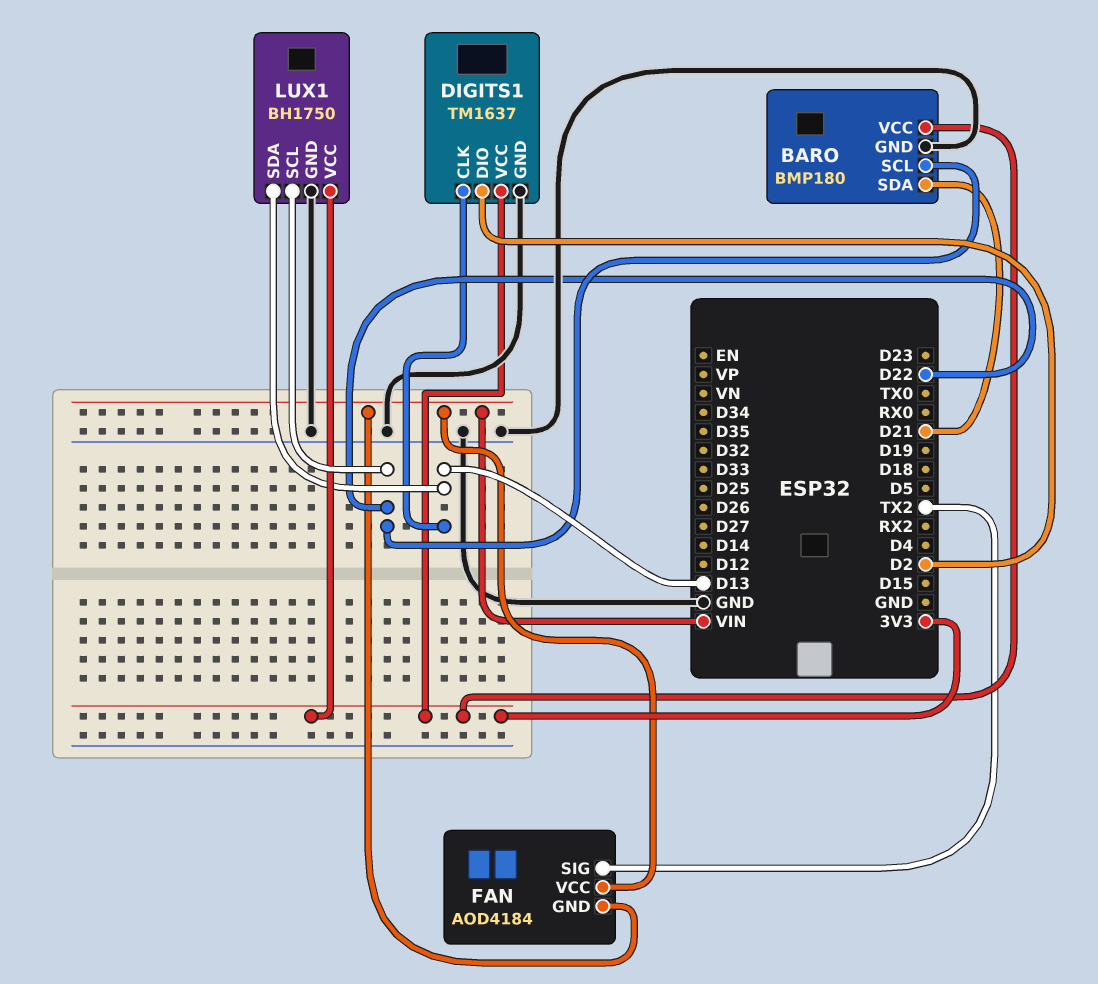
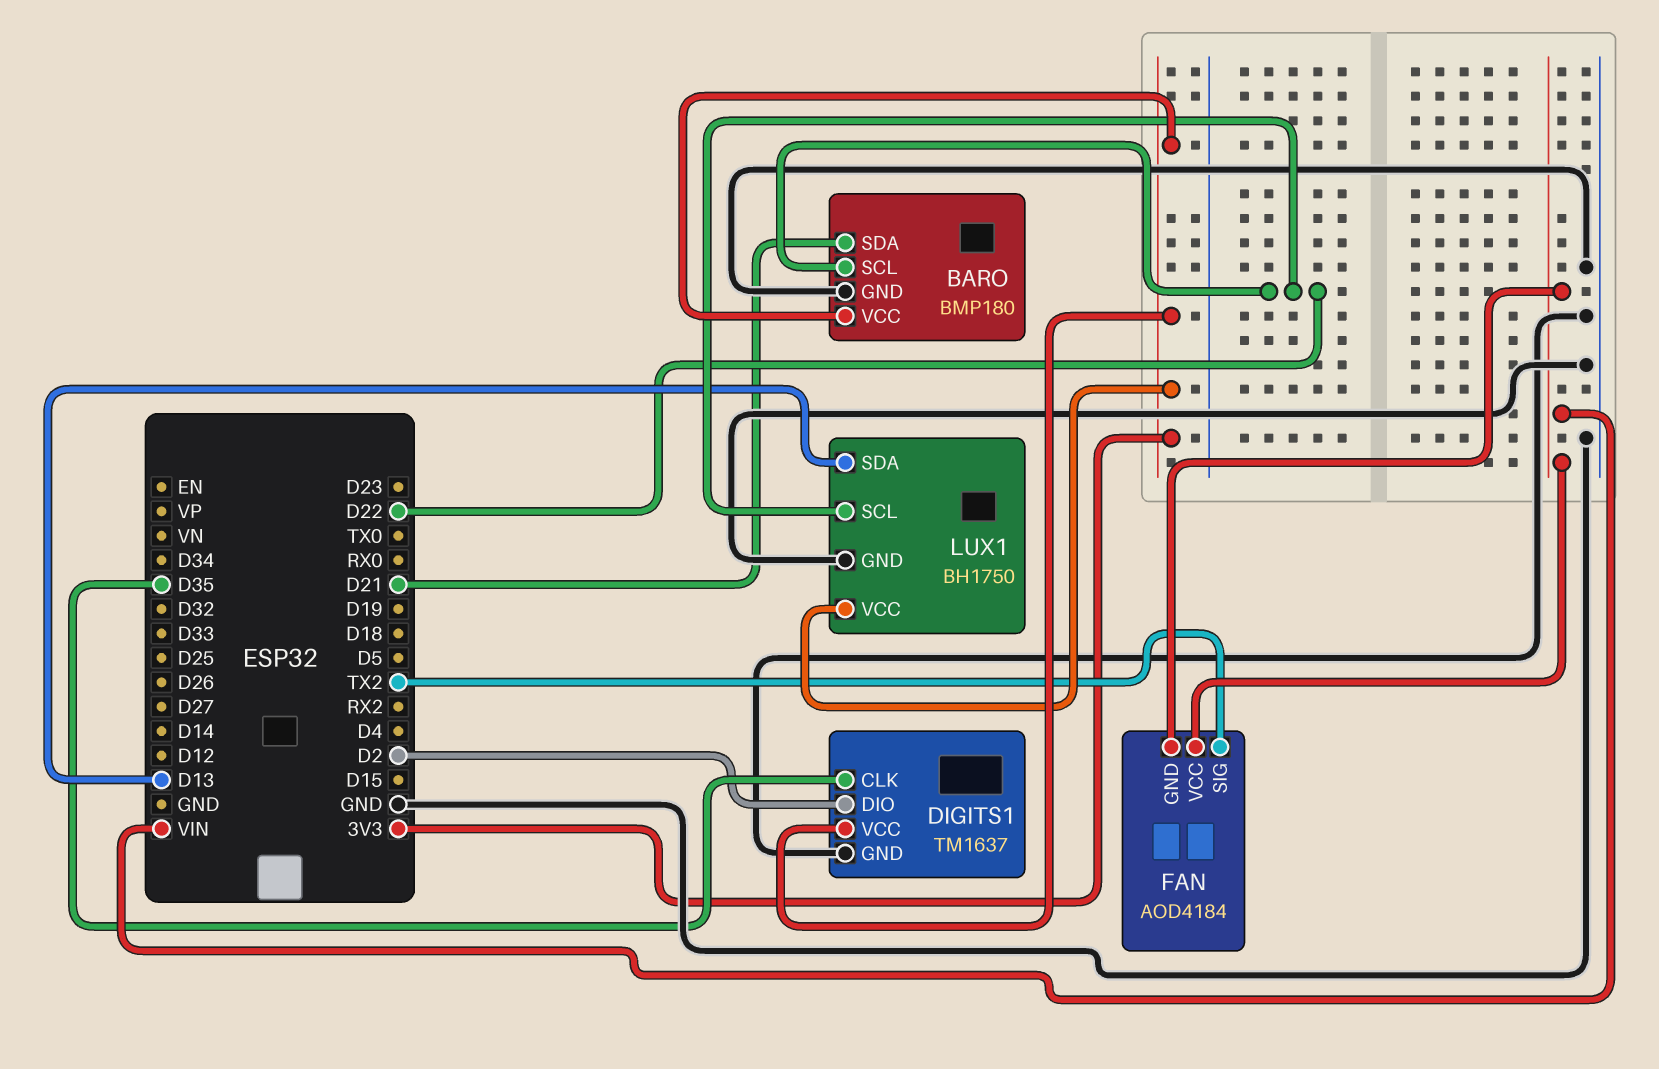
DIGITS1 pin CLK: D13 -> D35

